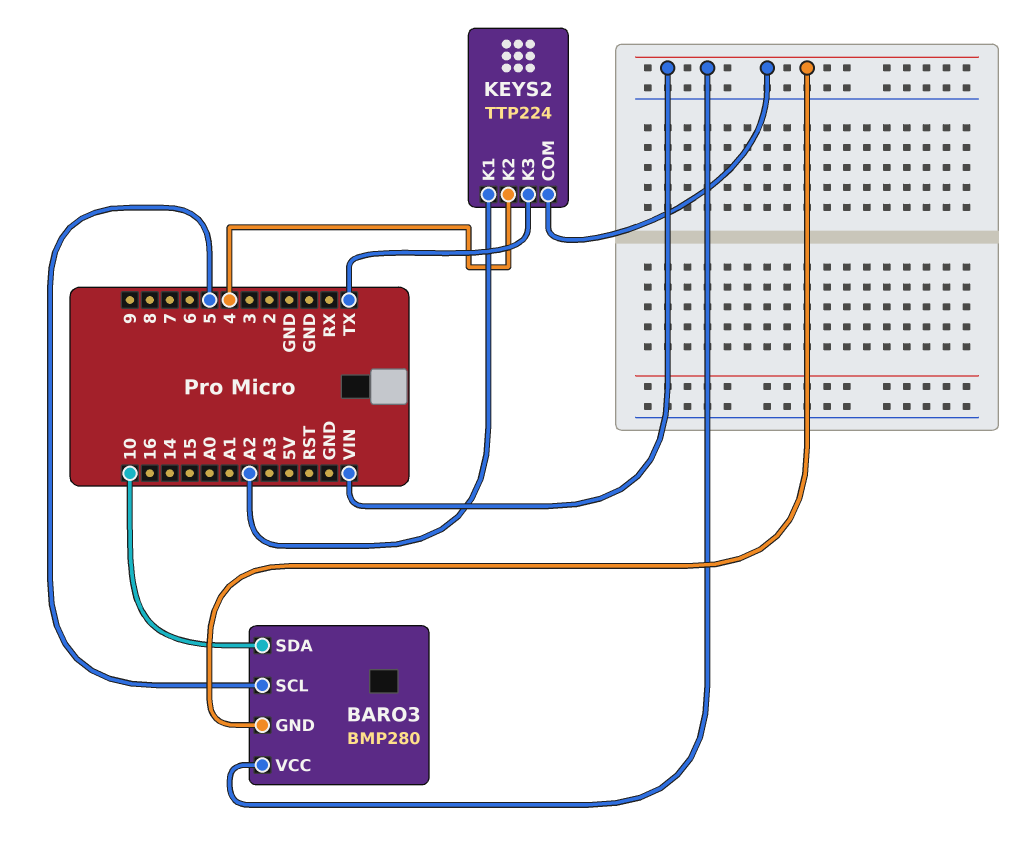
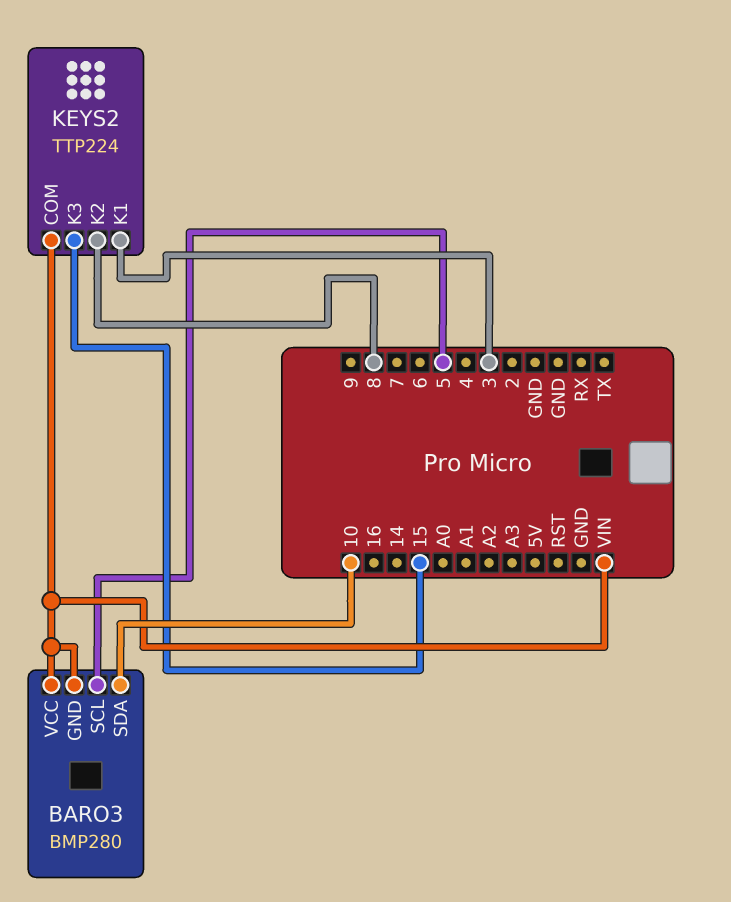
KEYS2 pin K1: A2 -> 3
KEYS2 pin K2: 4 -> 8
KEYS2 pin K3: TX -> 15

